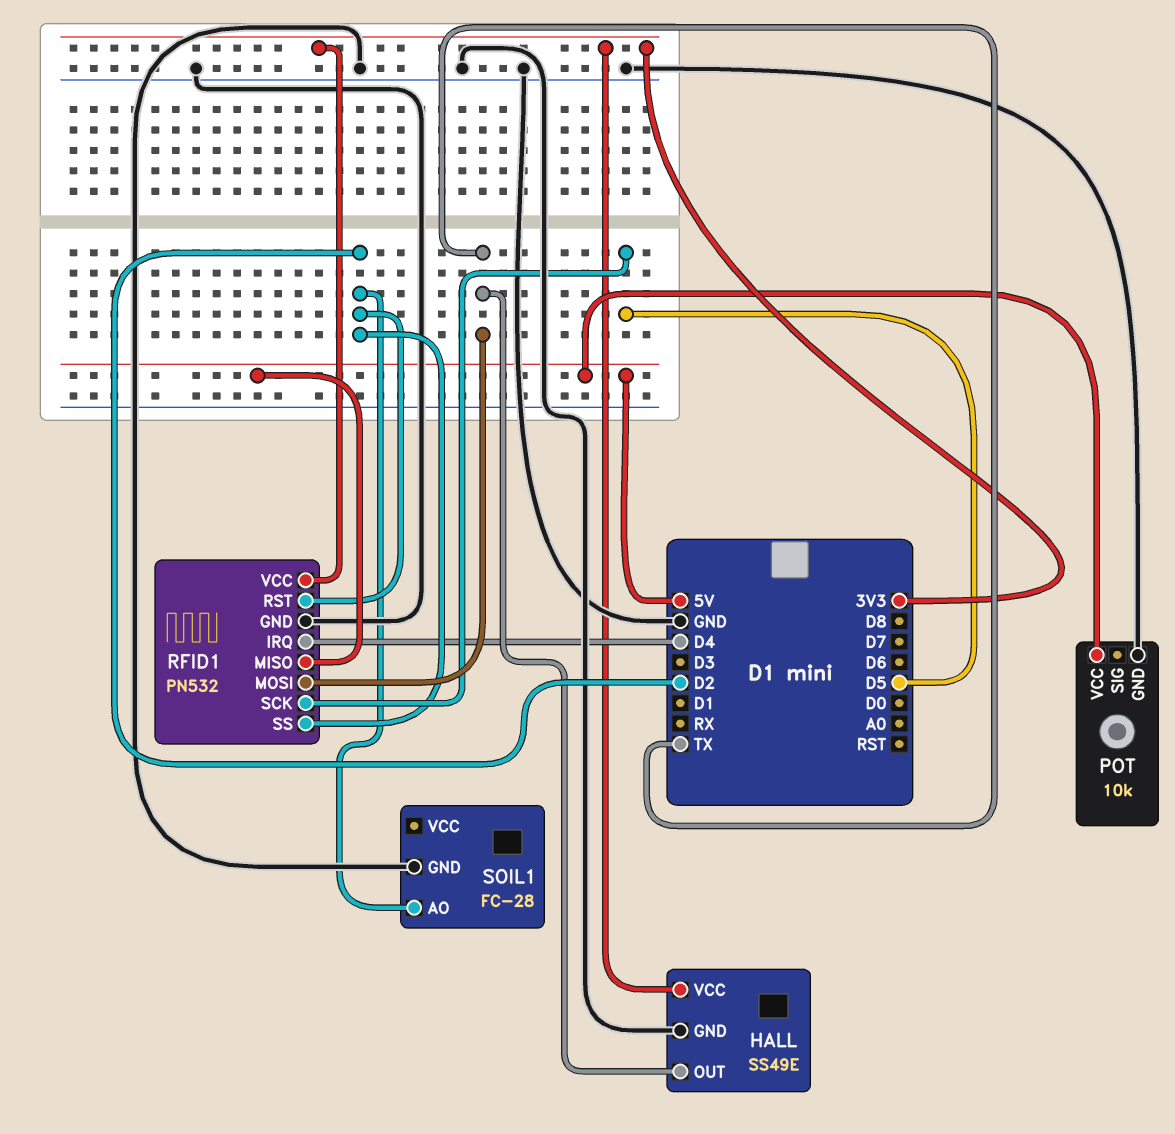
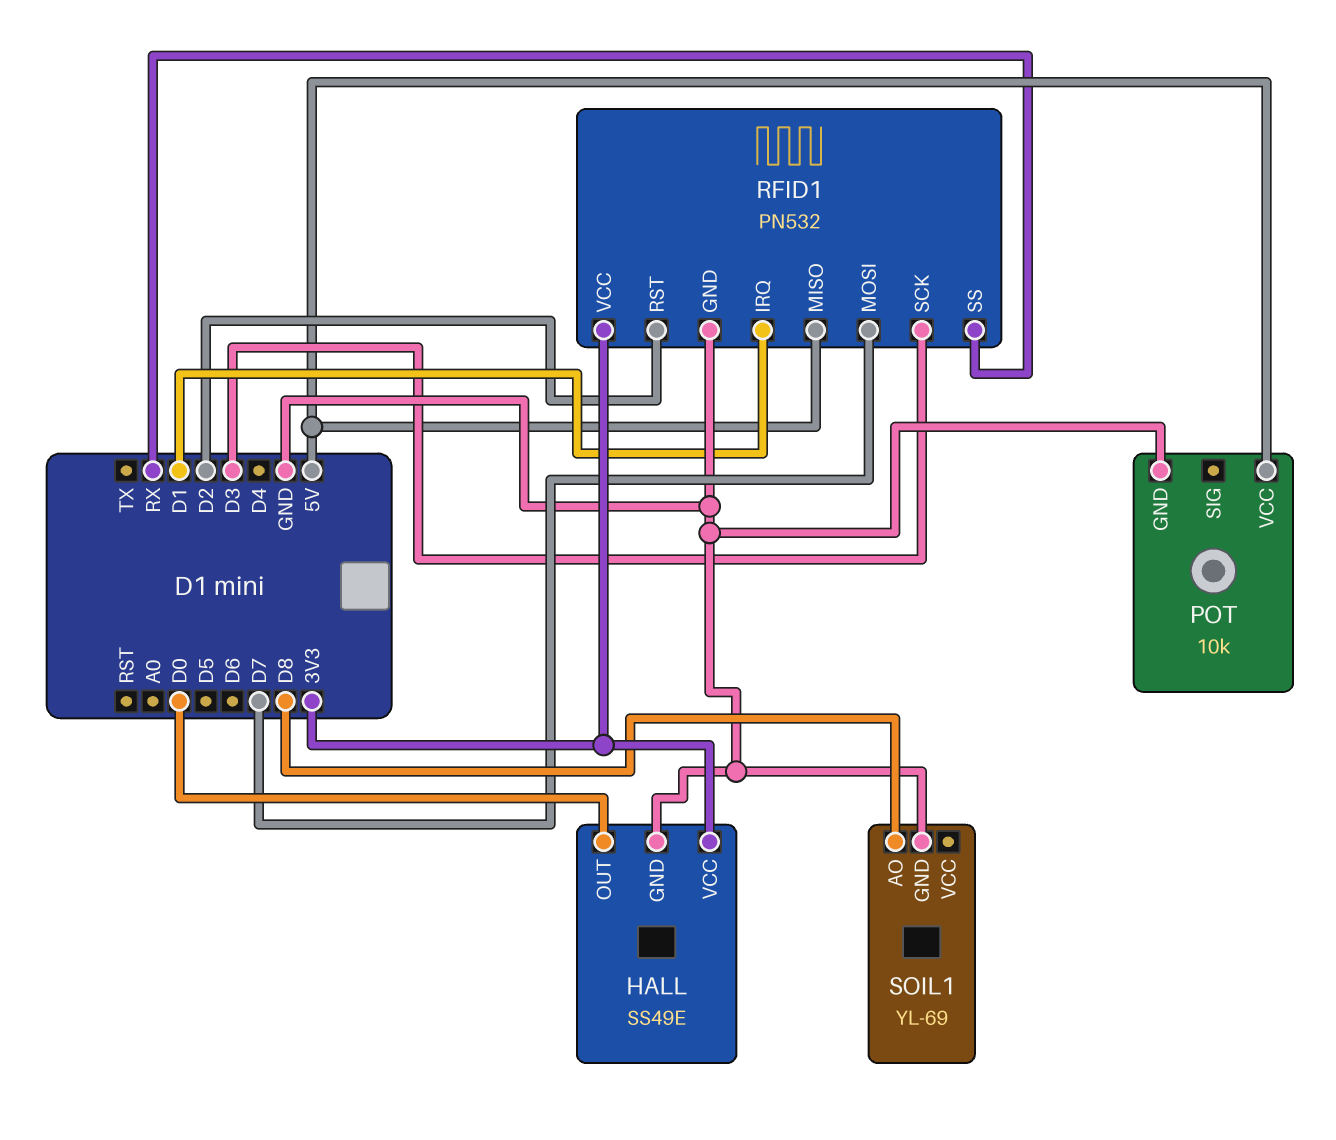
HALL pin OUT: TX -> D0
RFID1 pin IRQ: D4 -> D1
RFID1 pin MOSI: TX -> D7
RFID1 pin SCK: D5 -> D3
RFID1 pin SS: D2 -> RX
SOIL1: FC-28 -> YL-69
SOIL1 pin AO: D2 -> D8

